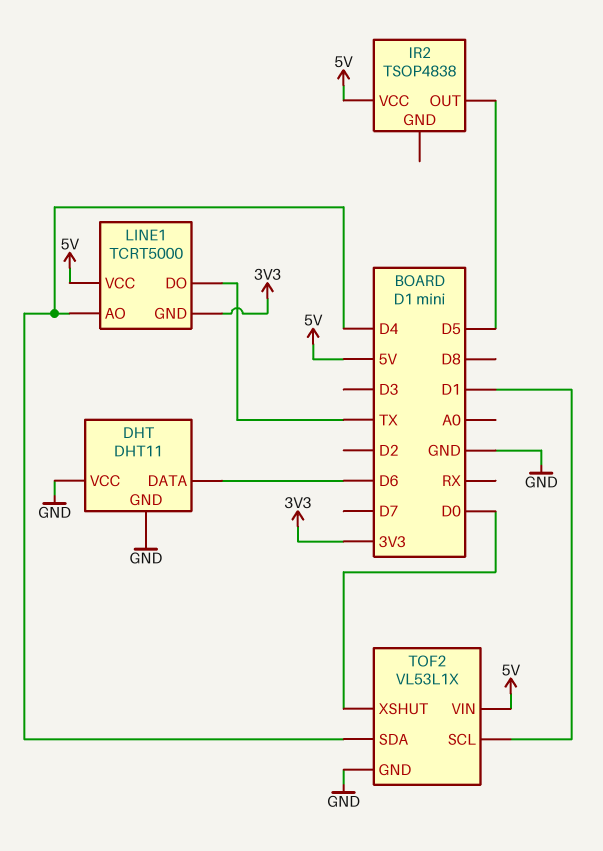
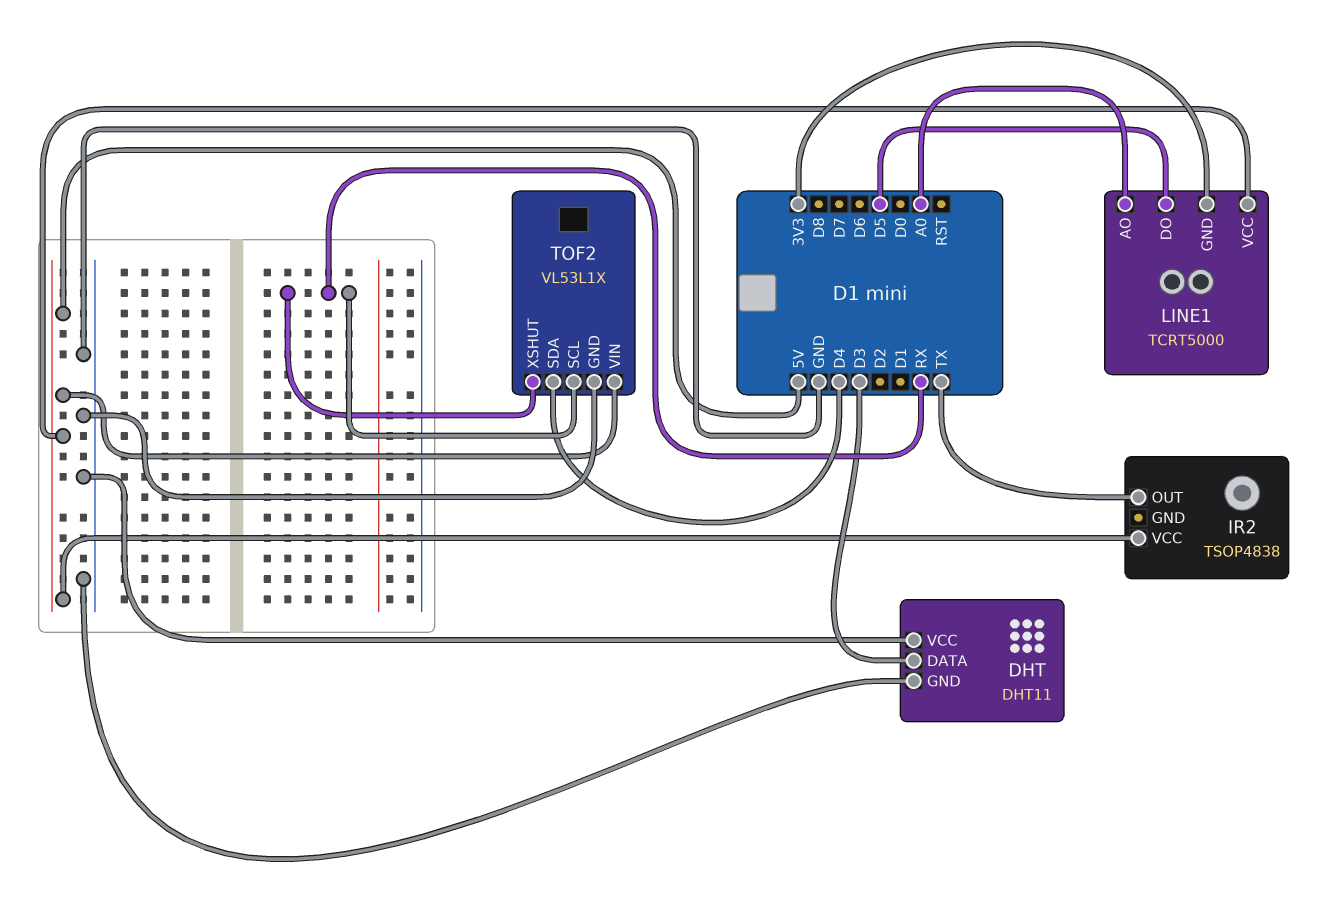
DHT pin DATA: D6 -> D3
IR2 pin OUT: D5 -> TX
LINE1 pin AO: D4 -> A0
LINE1 pin DO: TX -> D5
TOF2 pin SCL: D1 -> RX
TOF2 pin XSHUT: D0 -> RX

